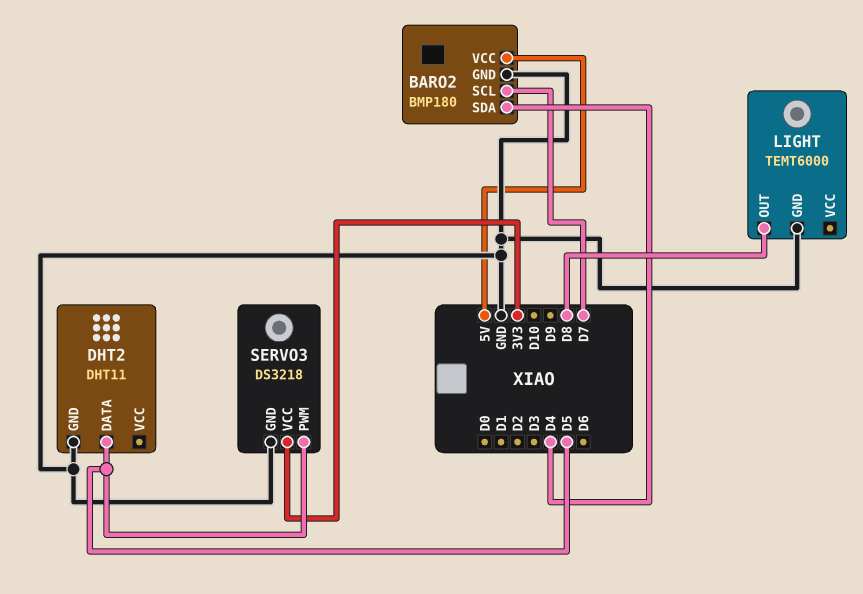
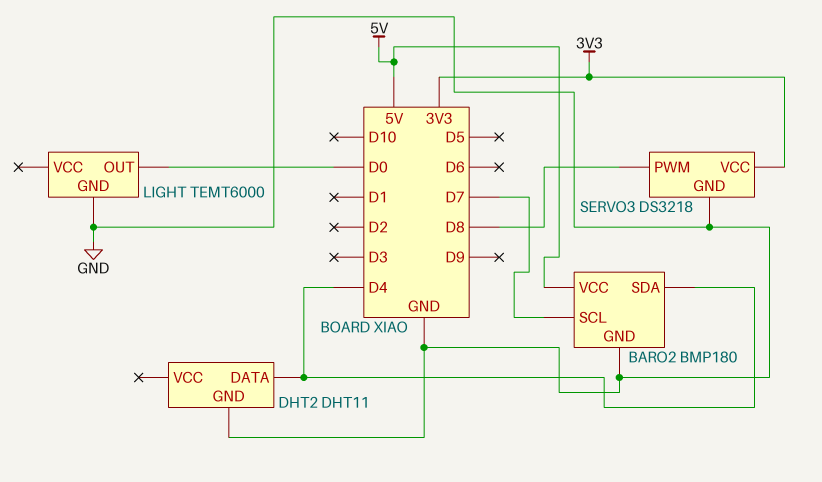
DHT2 pin DATA: D5 -> D4
LIGHT pin OUT: D8 -> D0
SERVO3 pin PWM: D5 -> D8

